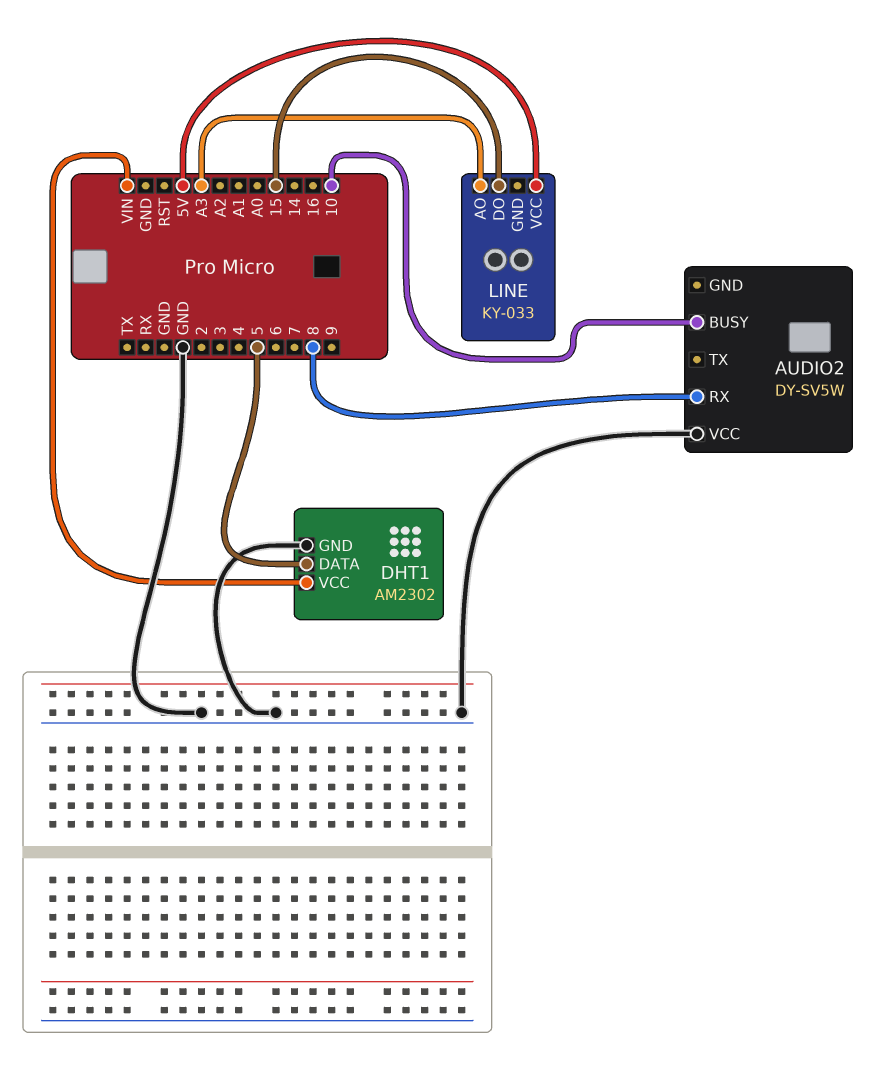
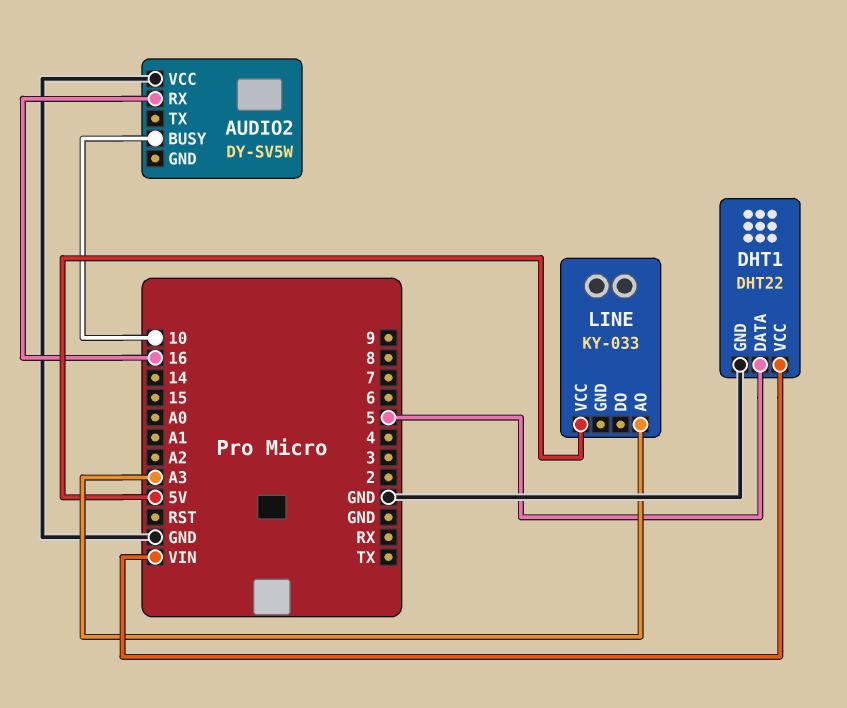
AUDIO2 pin RX: 8 -> 16
DHT1: AM2302 -> DHT22
LINE pin DO: 15 -> none

